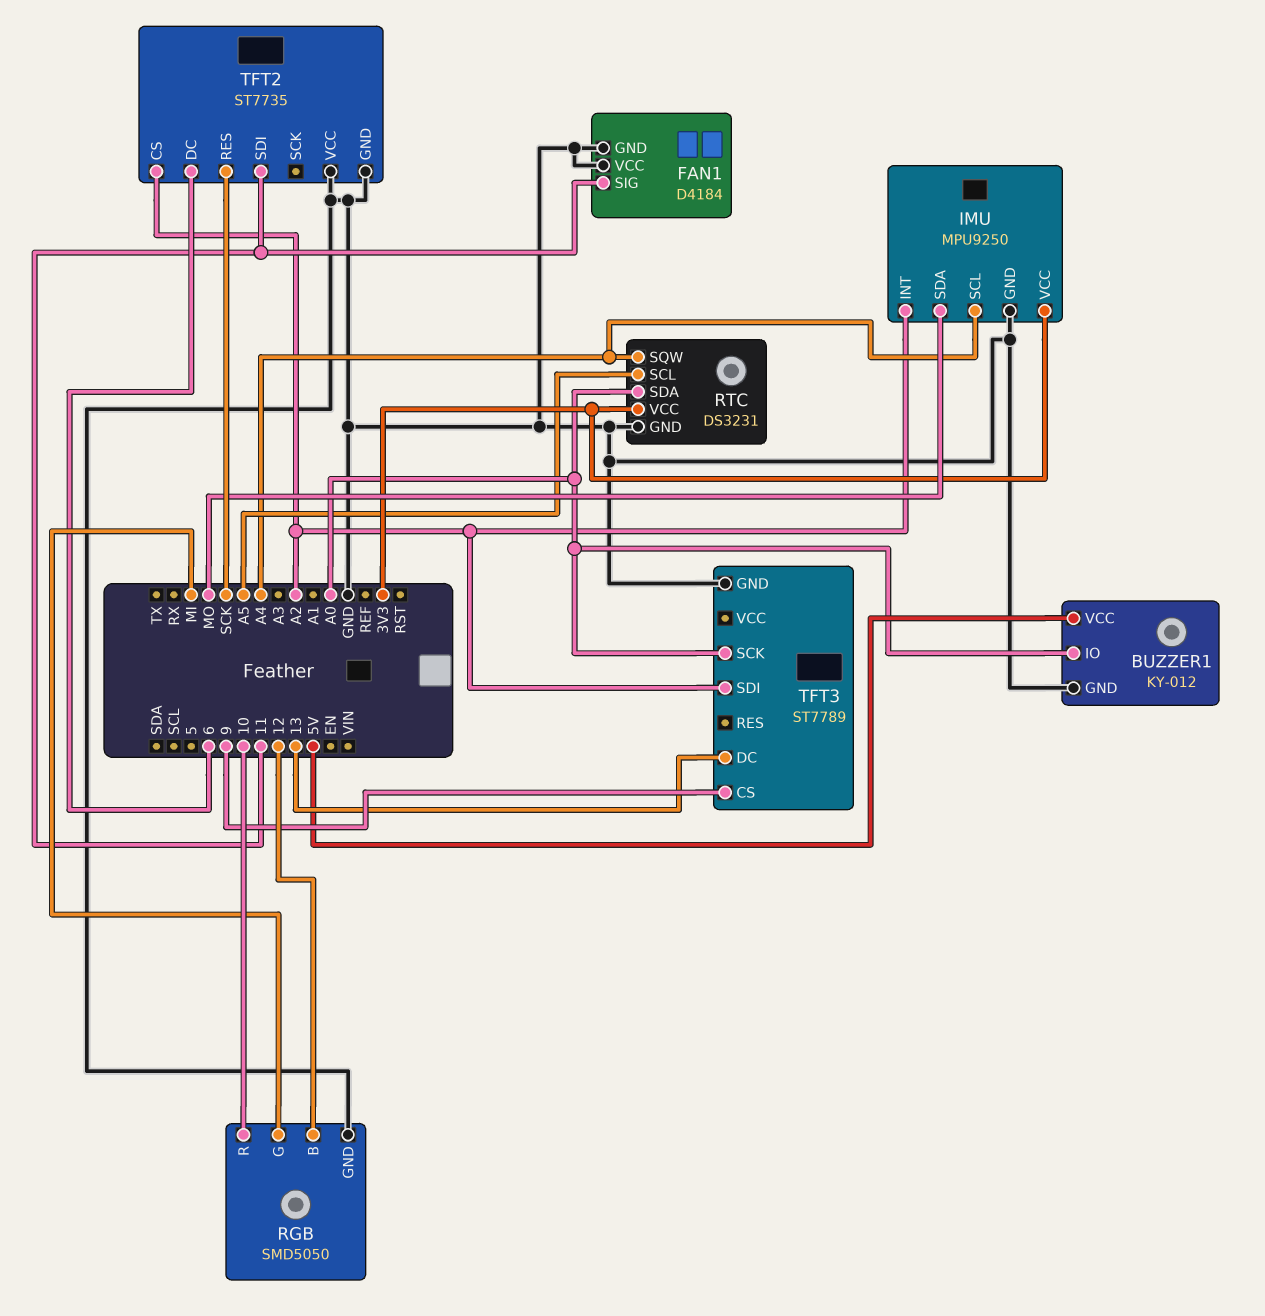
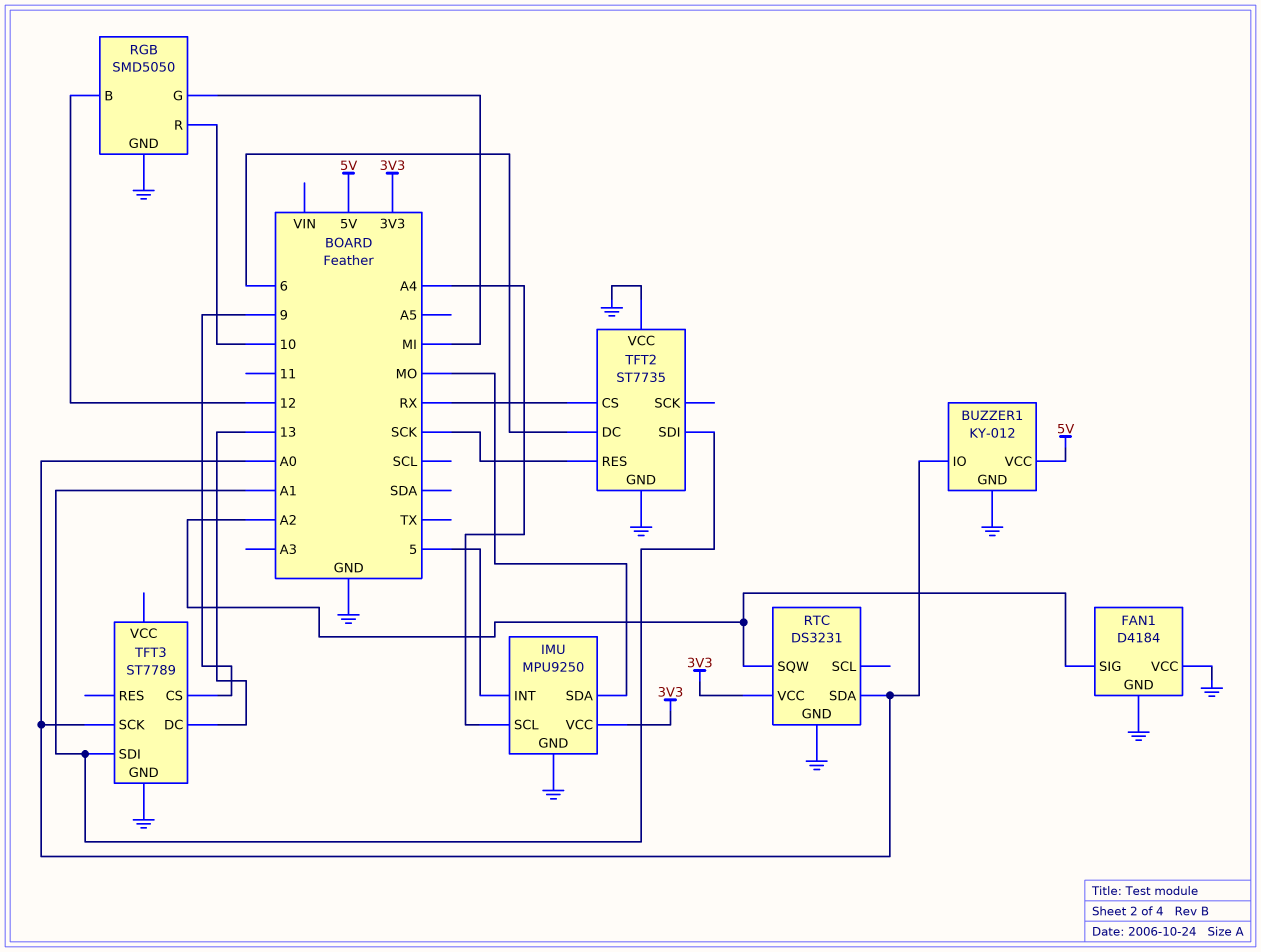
FAN1 pin SIG: 11 -> A2
IMU pin INT: A2 -> 5
RTC pin SCL: A5 -> none
RTC pin SQW: A4 -> A2
TFT2 pin CS: A2 -> RX
TFT2 pin SDI: 11 -> A1
TFT3 pin SDI: A2 -> A1

